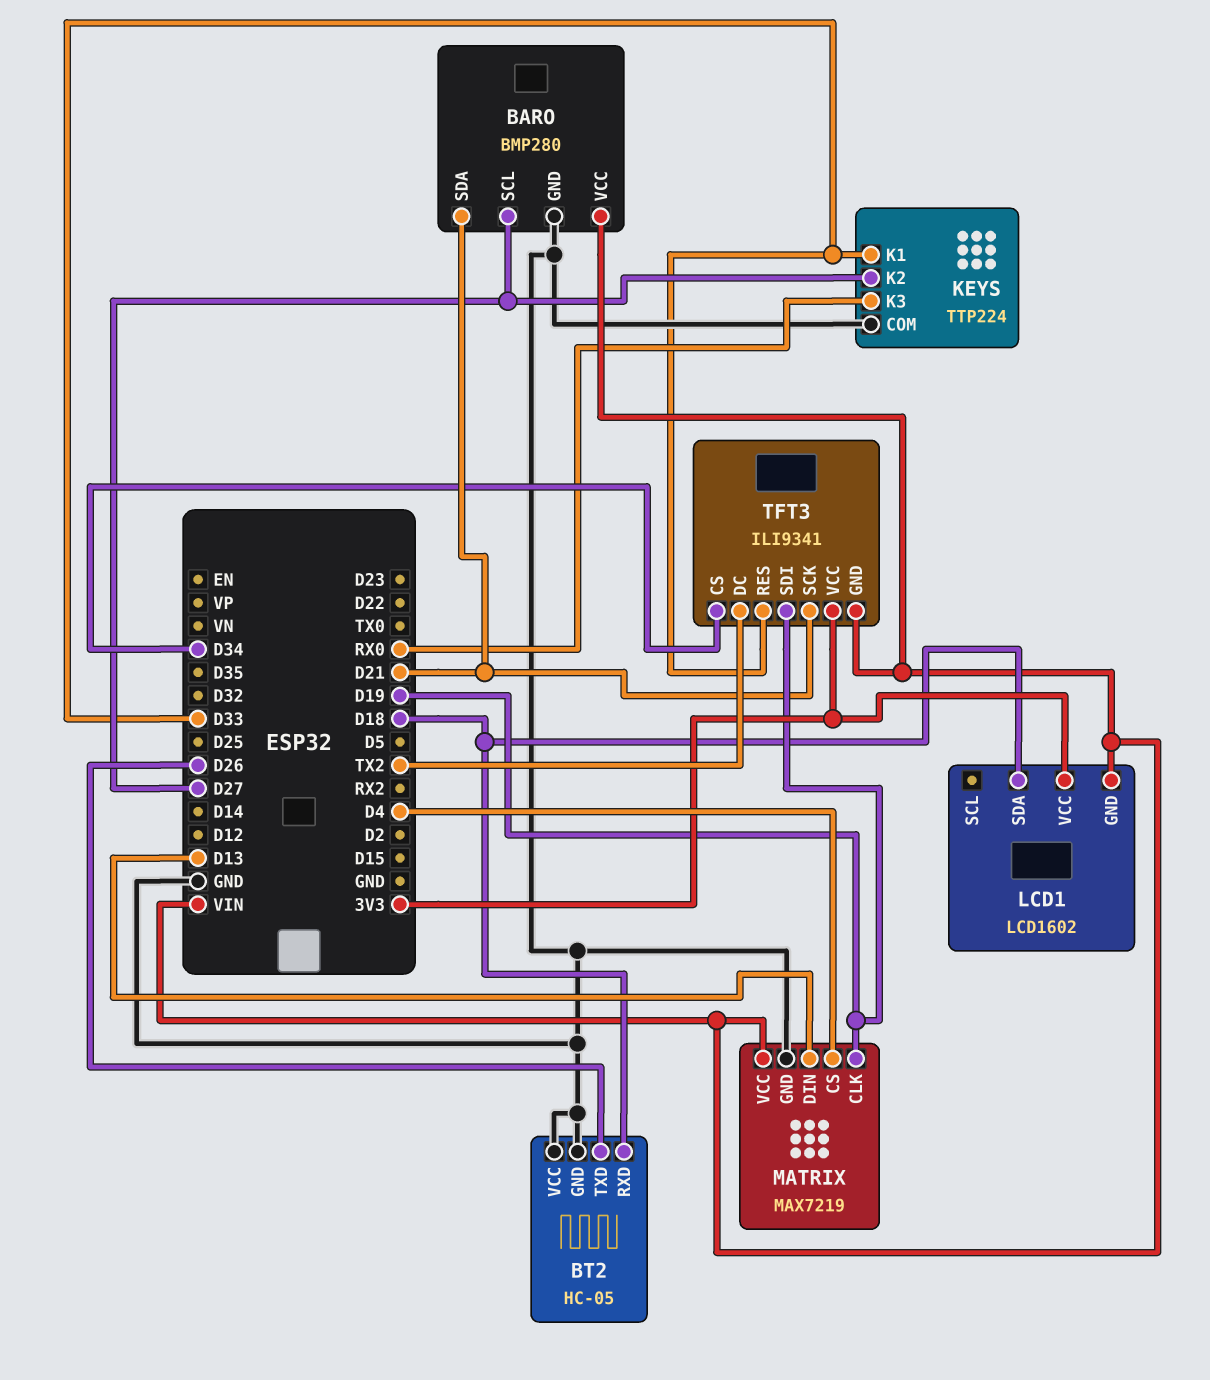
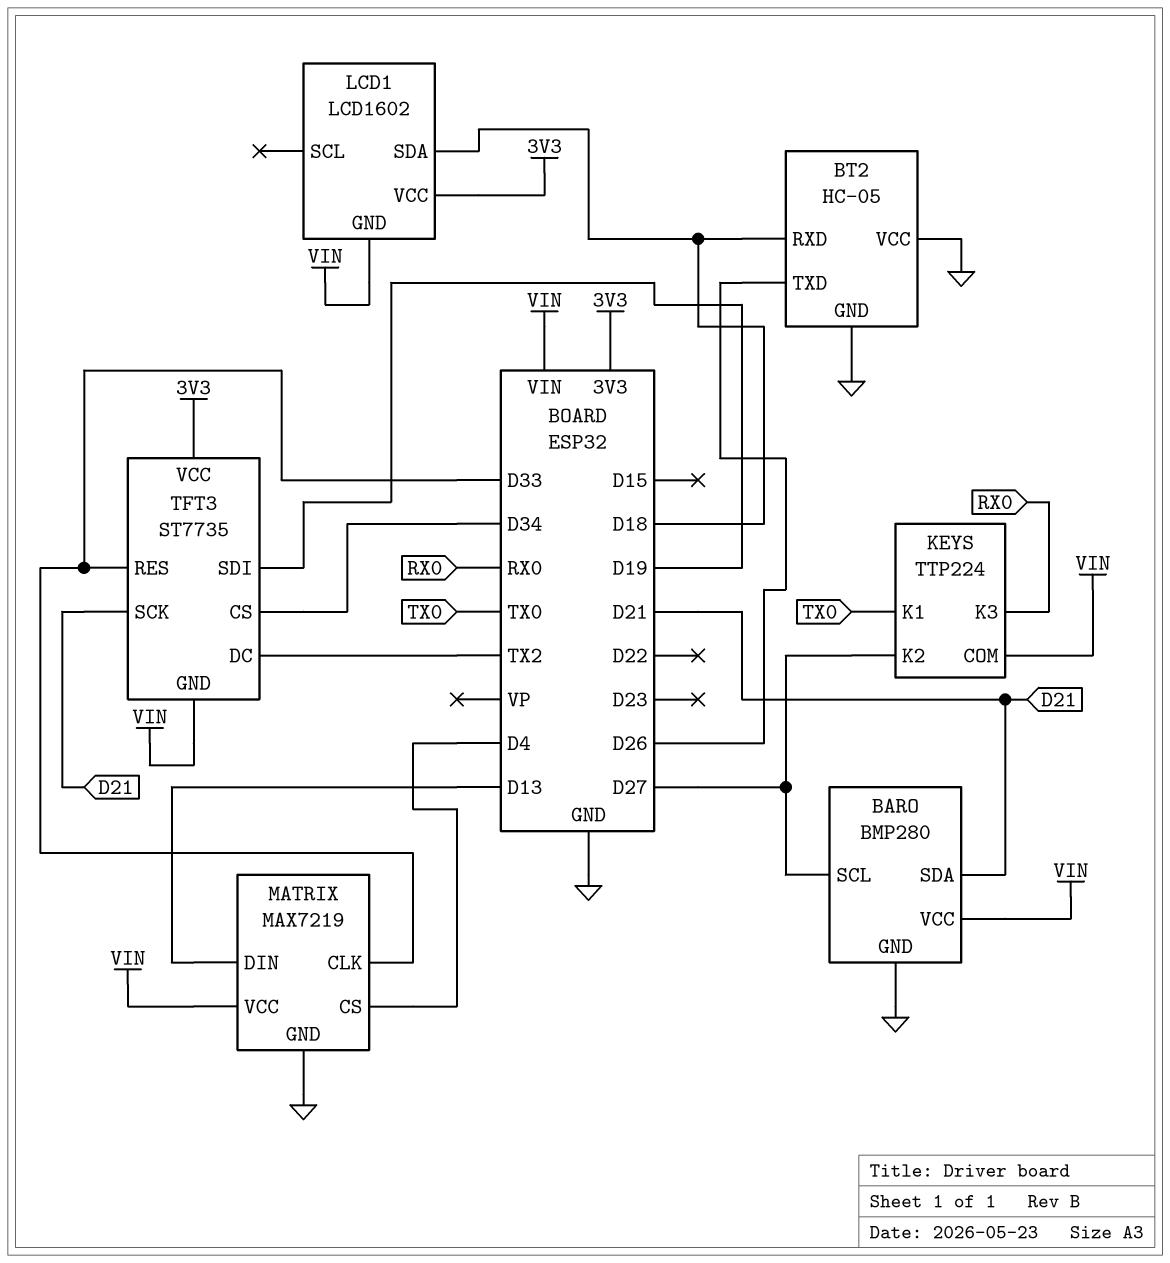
KEYS pin COM: GND -> VIN
KEYS pin K1: D33 -> TX0
MATRIX pin CLK: D19 -> D33
TFT3: ILI9341 -> ST7735

